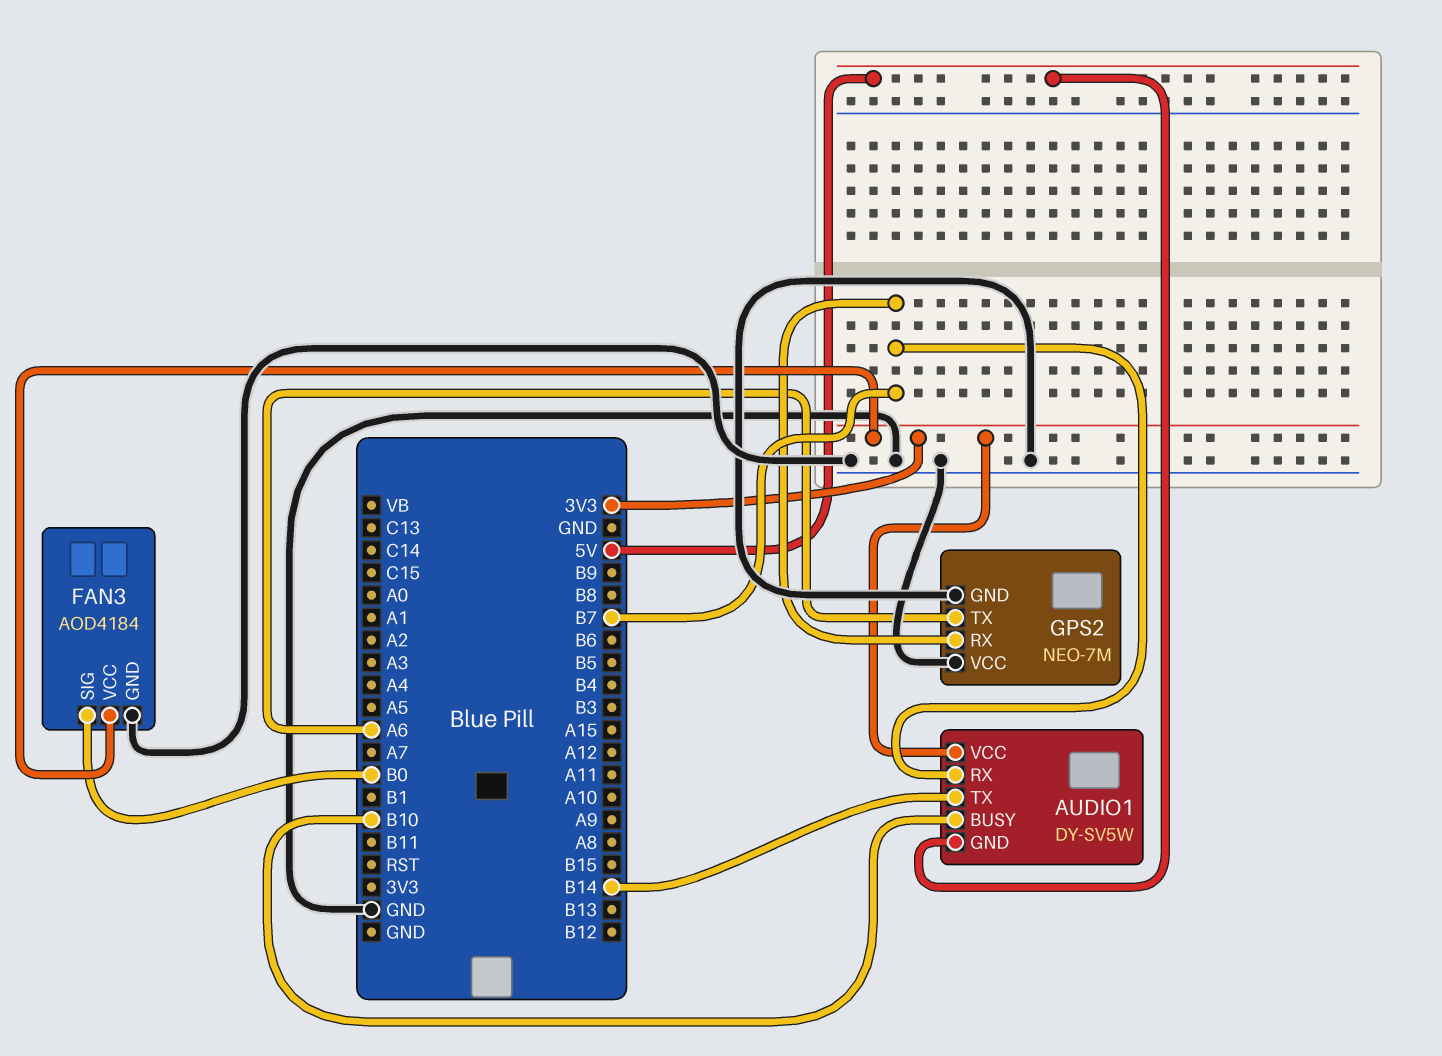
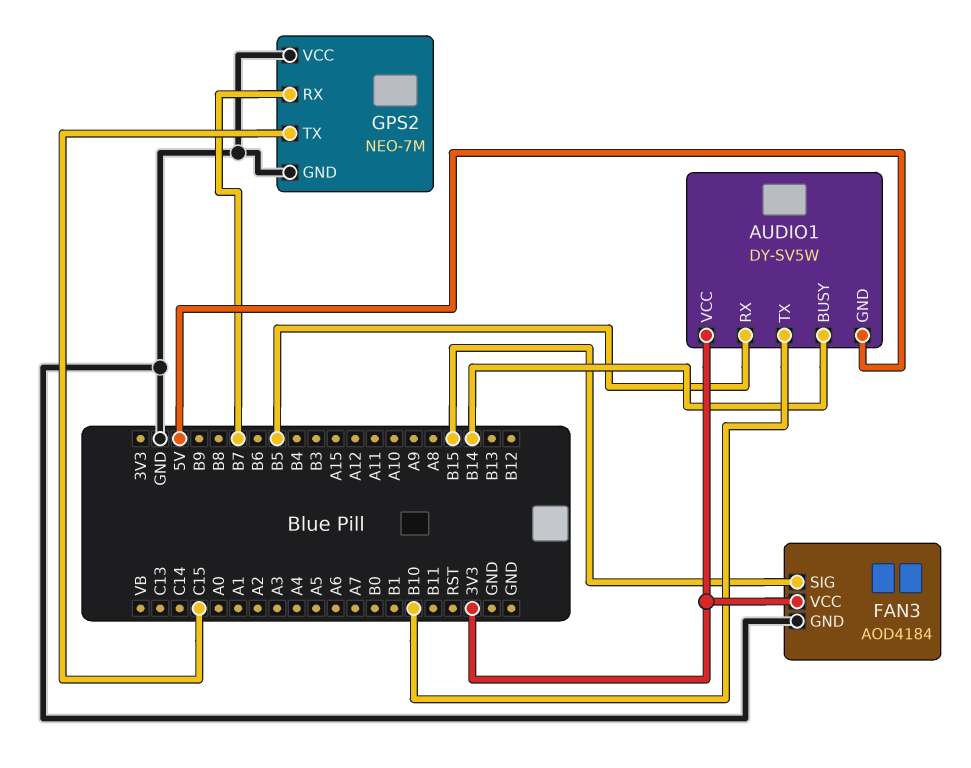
AUDIO1 pin BUSY: B10 -> B14
AUDIO1 pin RX: B7 -> B5
AUDIO1 pin TX: B14 -> B10
FAN3 pin SIG: B0 -> B15
GPS2 pin TX: A6 -> C15

